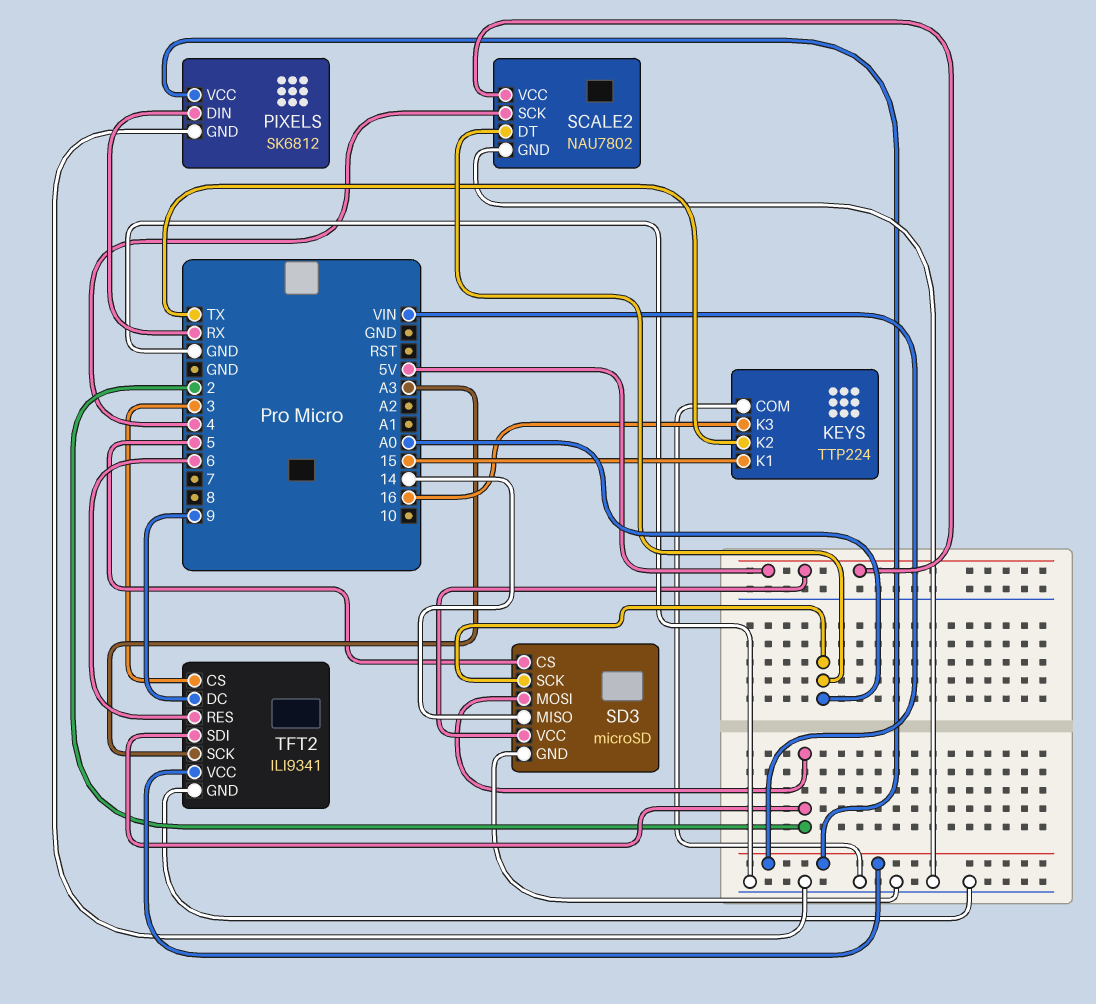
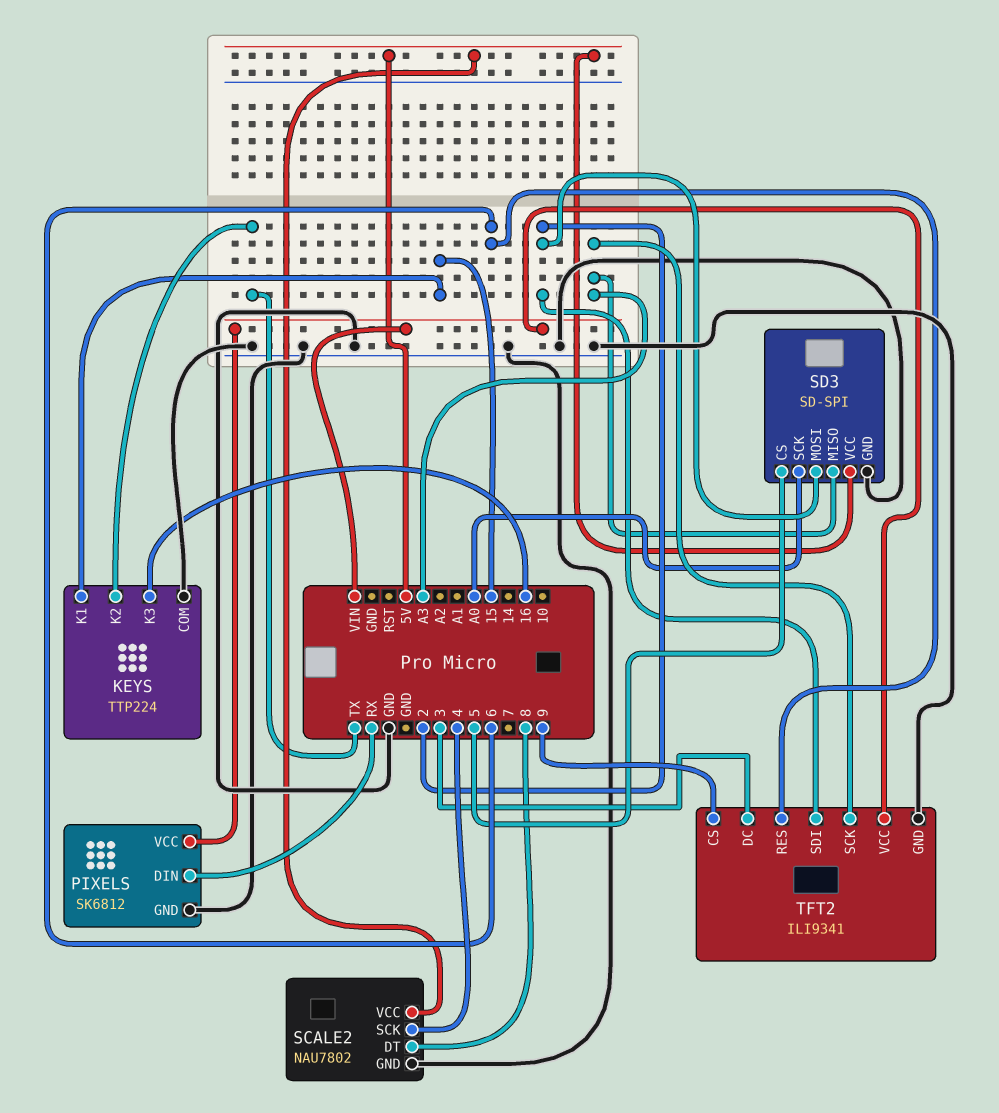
SCALE2 pin DT: A0 -> 8
SD3: microSD -> SD-SPI
SD3 pin MISO: 14 -> A3
TFT2 pin CS: 3 -> 9
TFT2 pin DC: 9 -> 3

